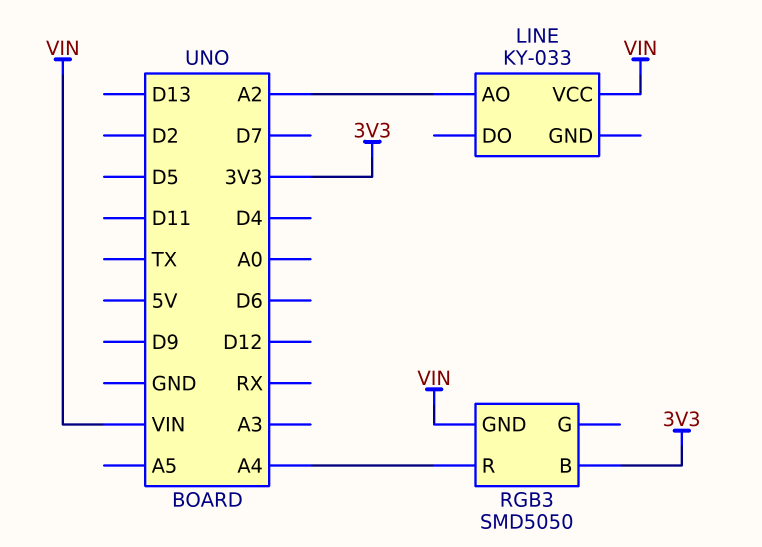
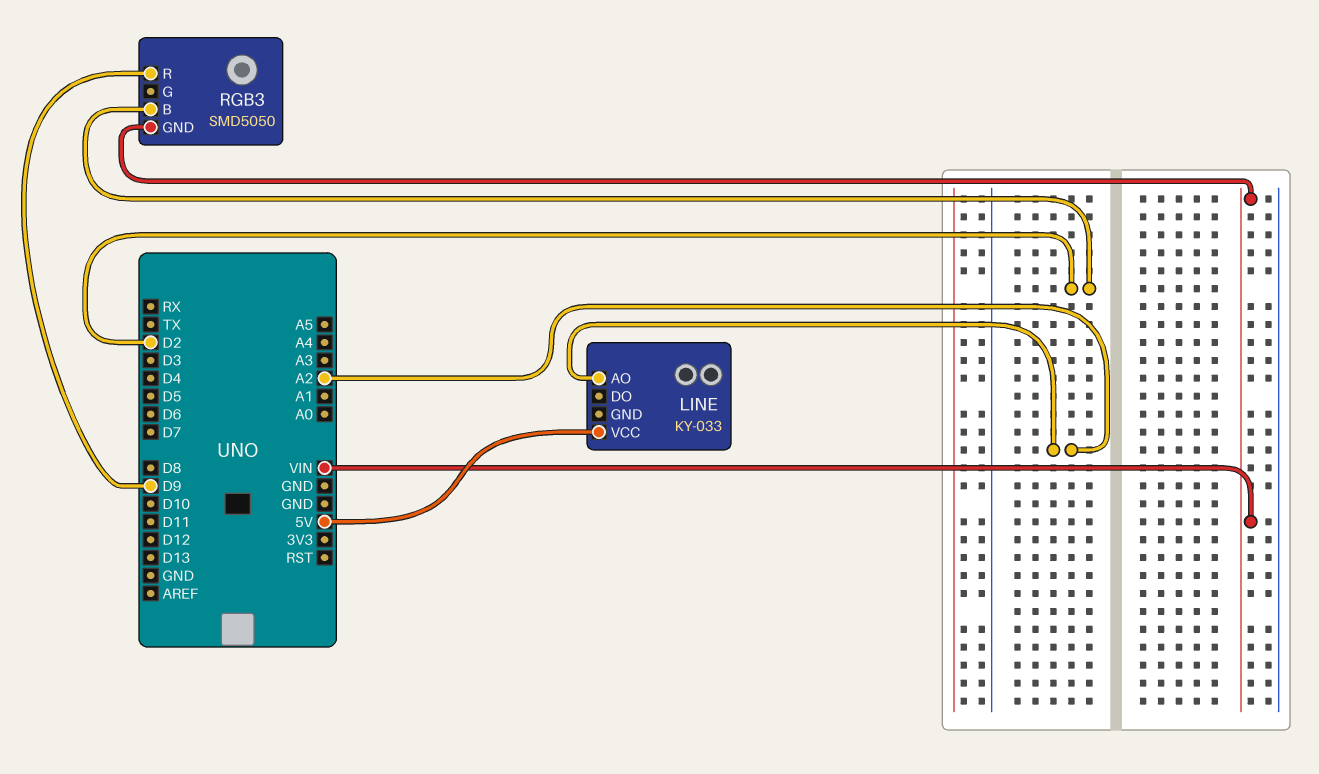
LINE pin VCC: VIN -> 5V
RGB3 pin B: 3V3 -> D2
RGB3 pin R: A4 -> D9

